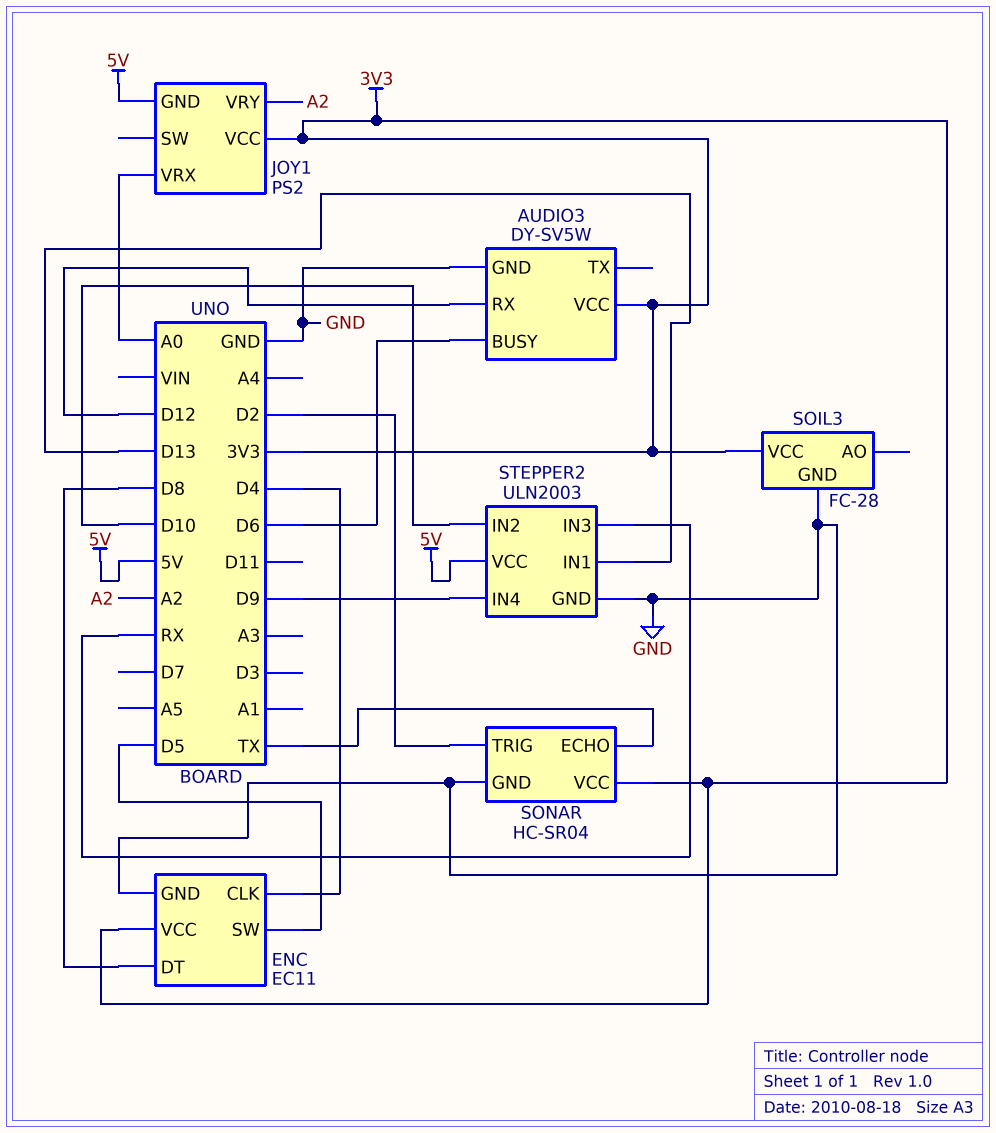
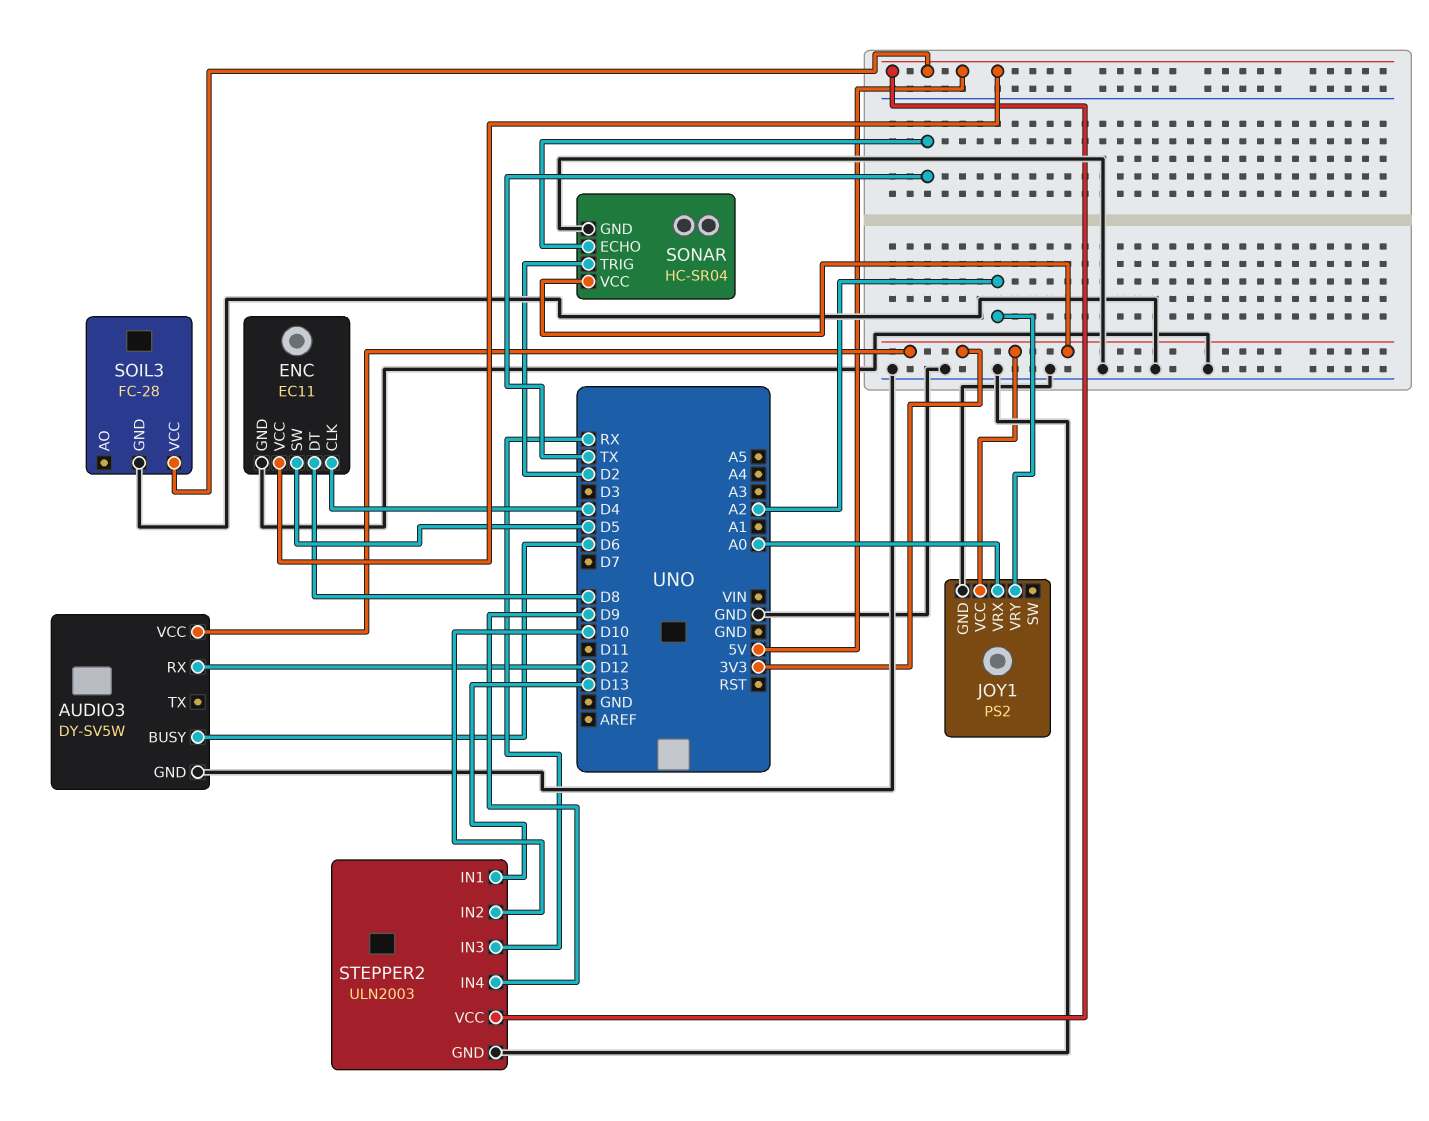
ENC pin VCC: 3V3 -> 5V
JOY1 pin GND: 5V -> GND
SOIL3 pin VCC: 3V3 -> 5V

